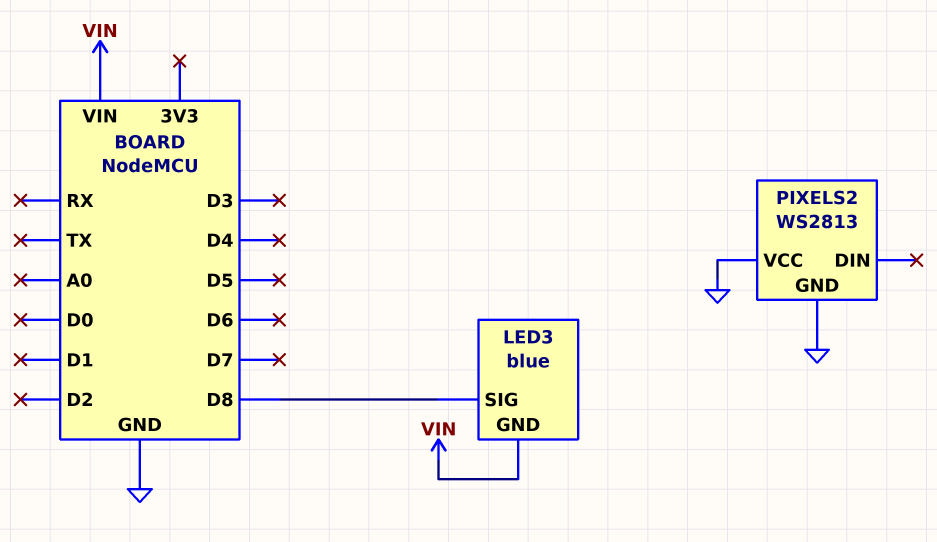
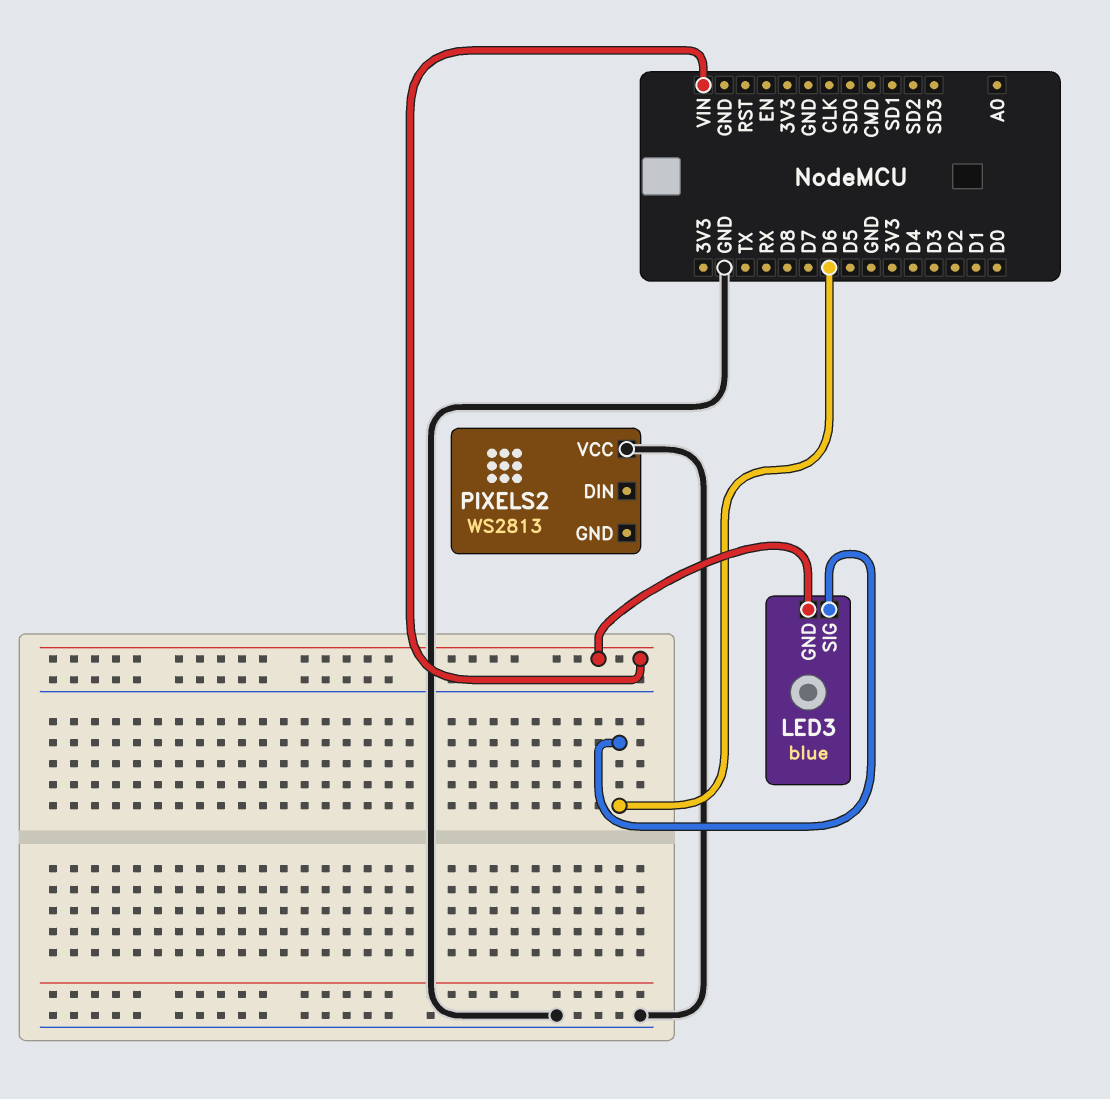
LED3 pin SIG: D8 -> D6
PIXELS2 pin GND: GND -> none

